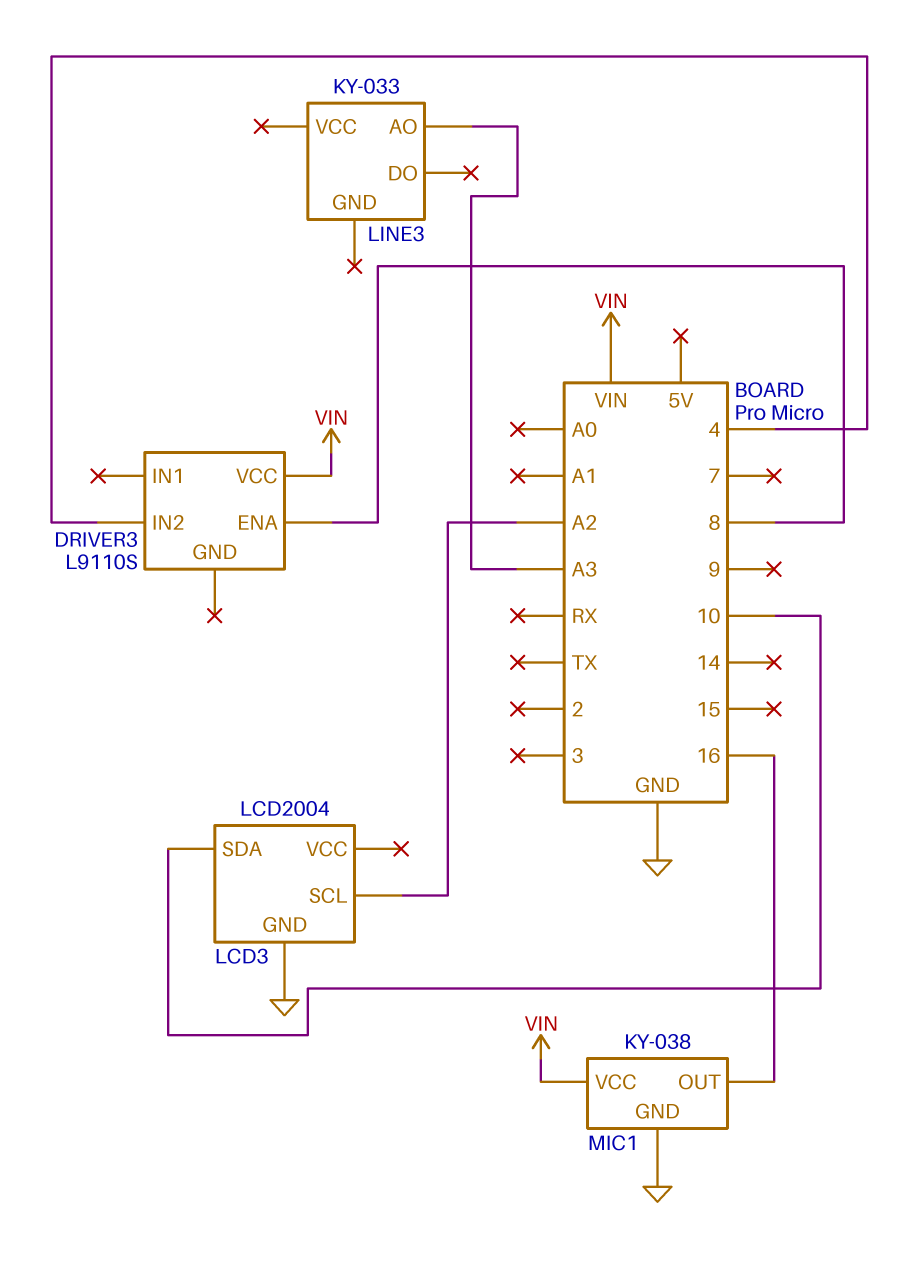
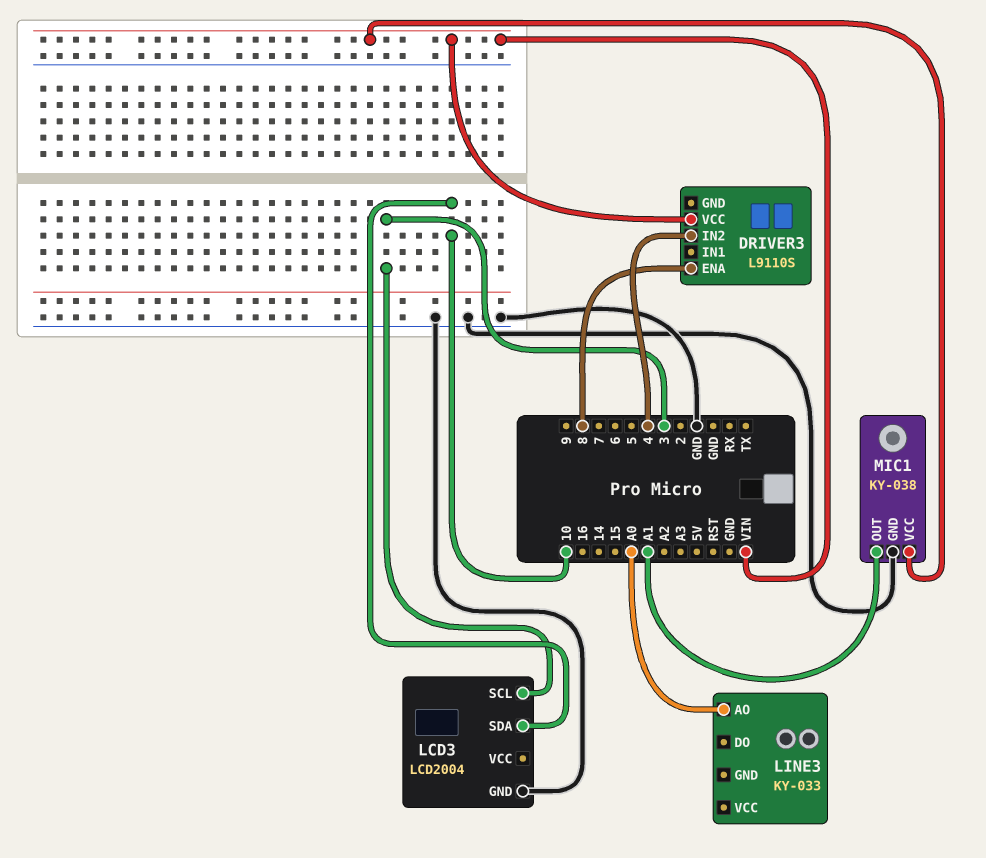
LCD3 pin SCL: A2 -> 3
LINE3 pin AO: A3 -> A0
MIC1 pin OUT: 16 -> A1

